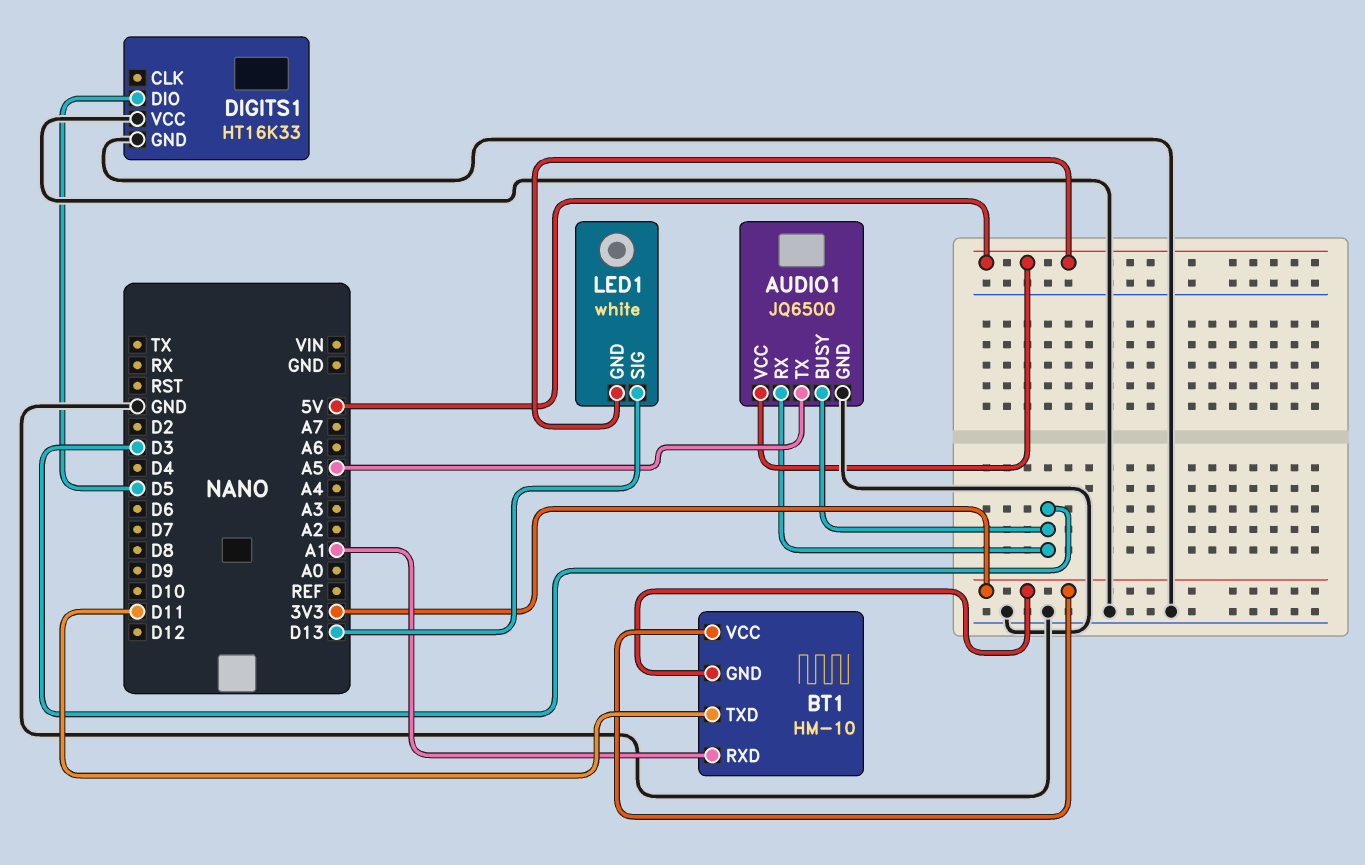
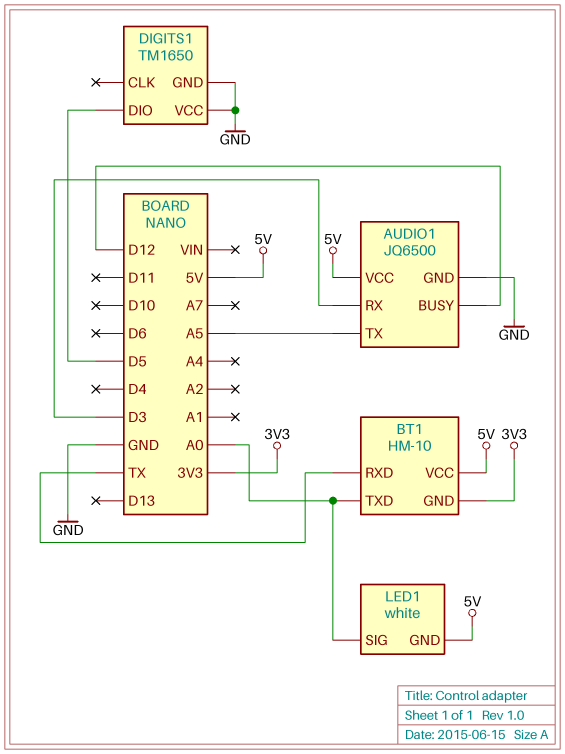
AUDIO1 pin BUSY: D3 -> D12
BT1 pin RXD: A1 -> TX
BT1 pin TXD: D11 -> A0
BT1 pin VCC: 3V3 -> 5V
DIGITS1: HT16K33 -> TM1650
LED1 pin SIG: D13 -> A0

